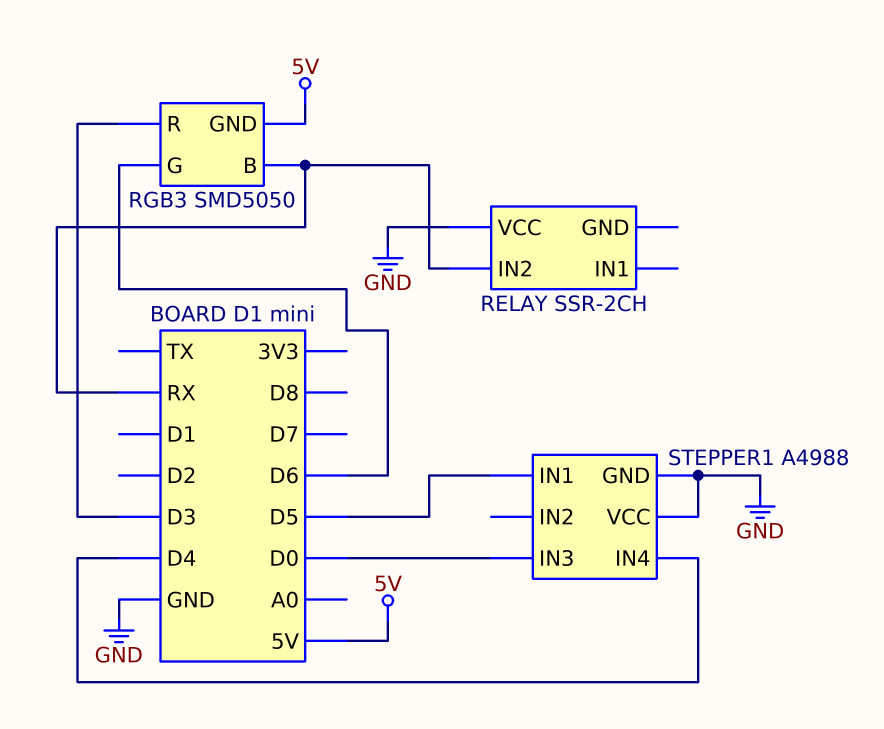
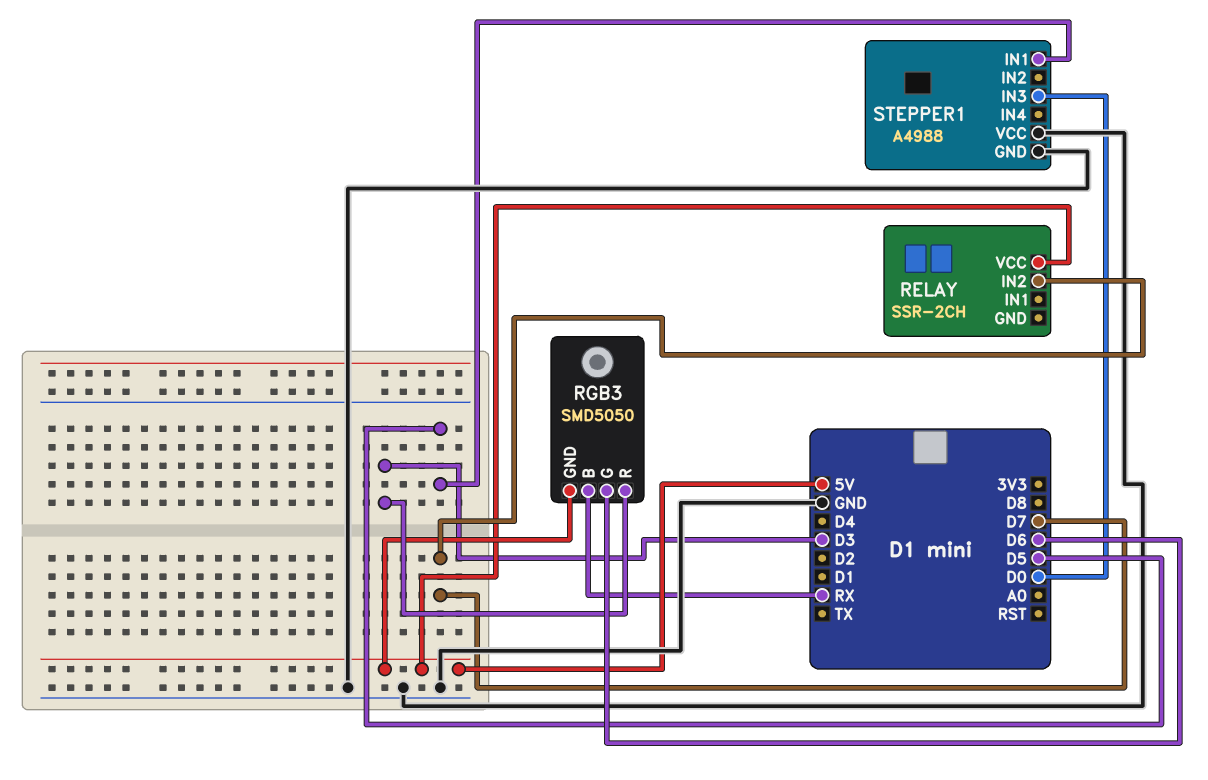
RELAY pin IN2: RX -> D7
RELAY pin VCC: GND -> 5V
STEPPER1 pin IN4: D4 -> none

